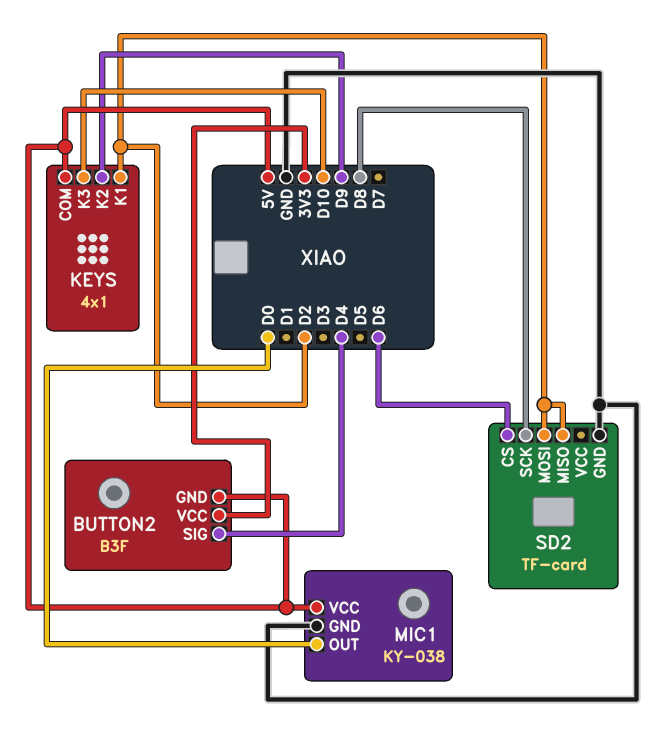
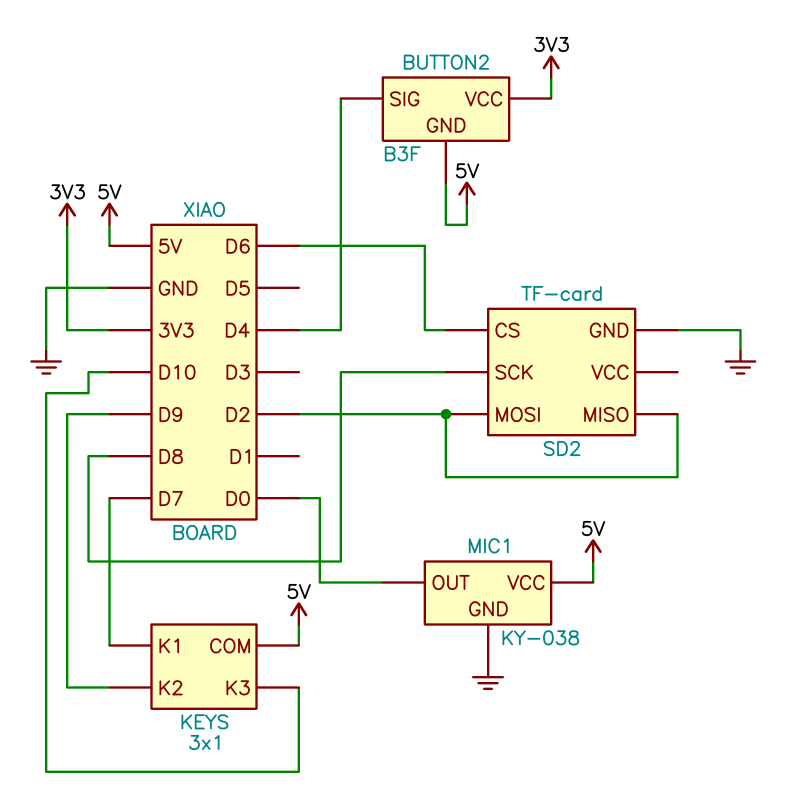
KEYS: 4x1 -> 3x1
KEYS pin K1: D2 -> D7

